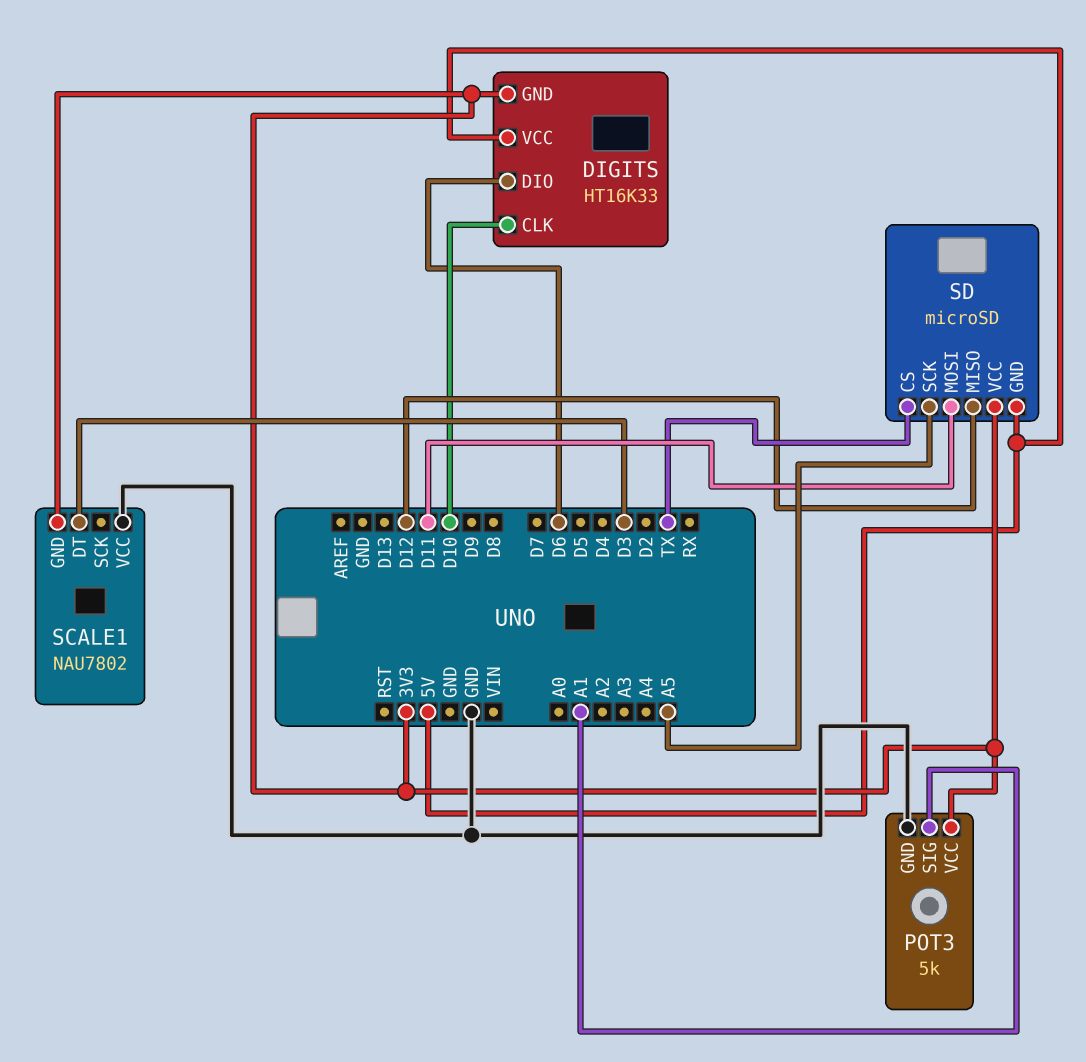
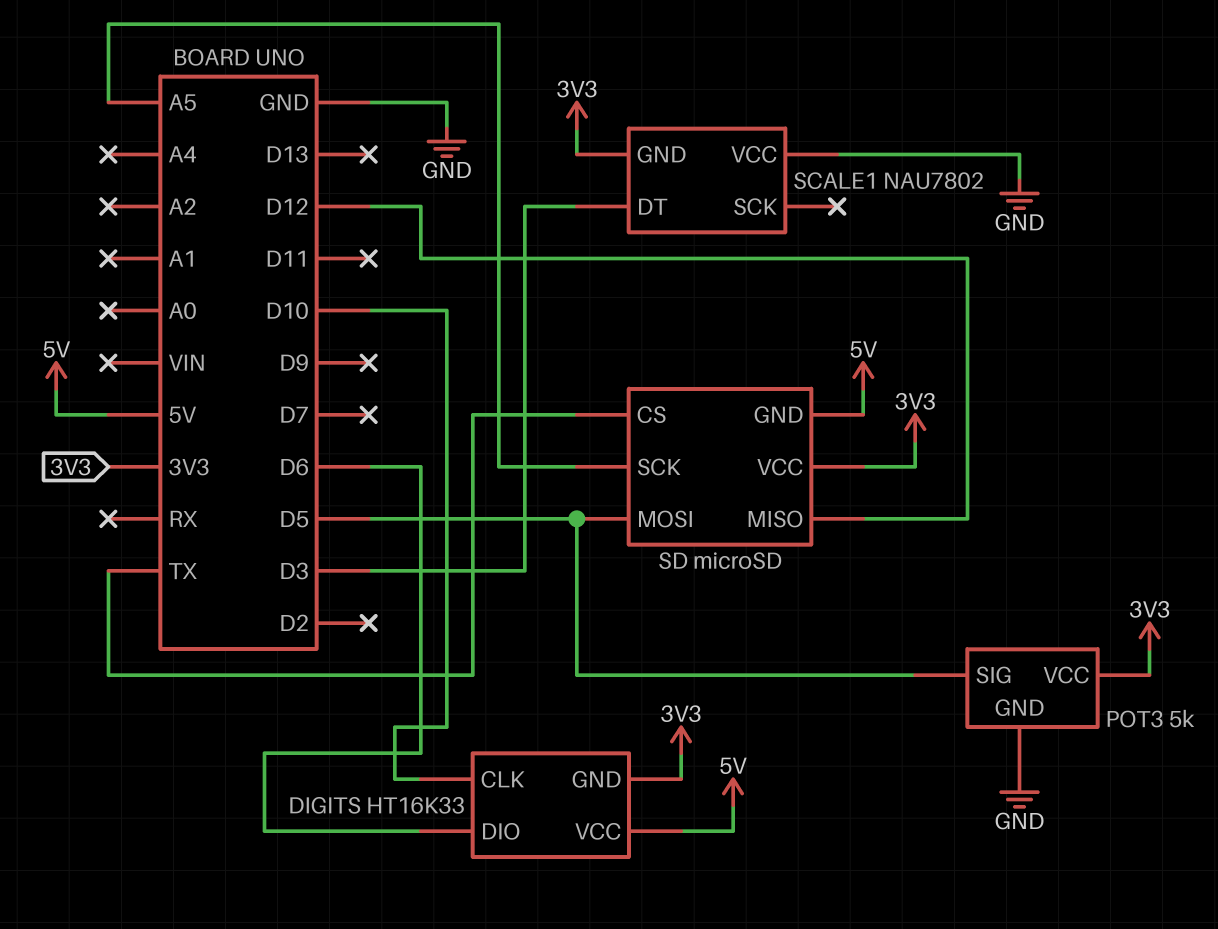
POT3 pin SIG: A1 -> D5
SD pin MOSI: D11 -> D5

